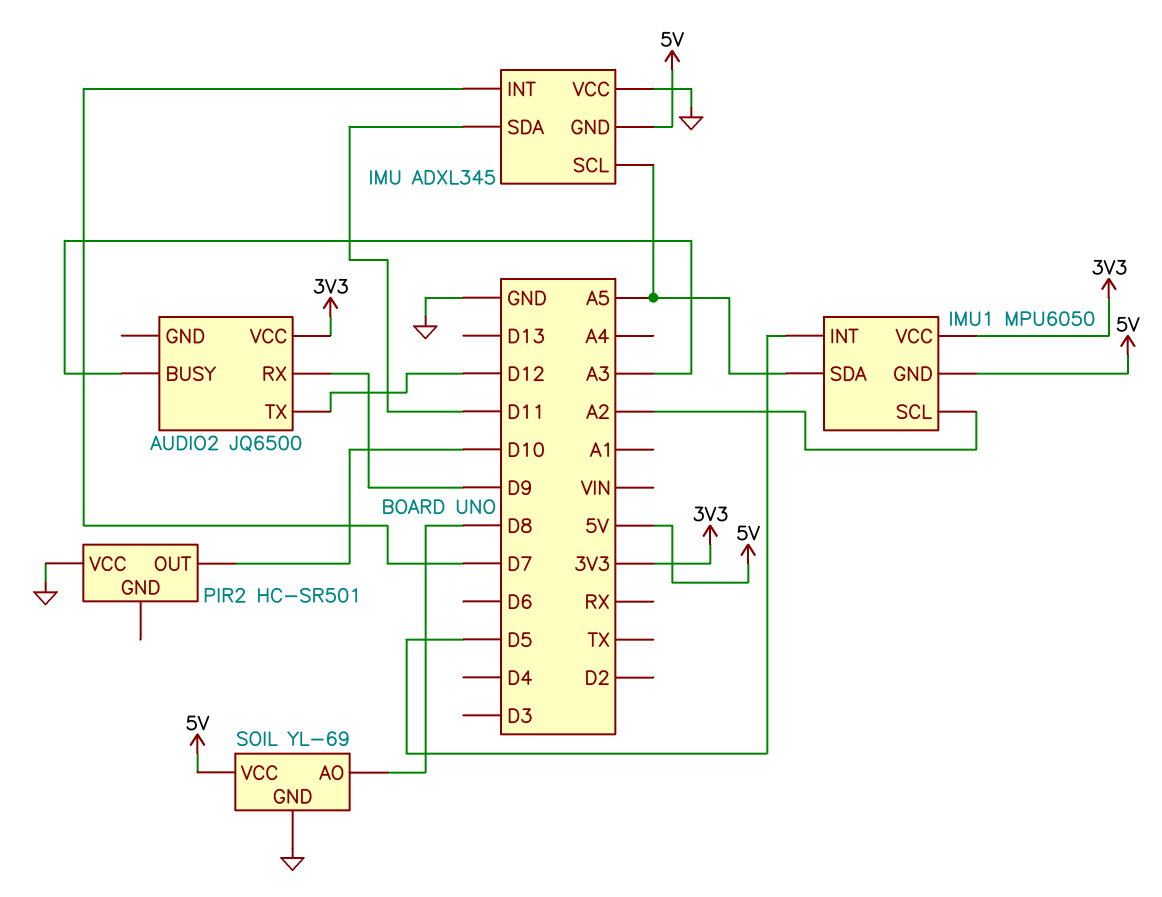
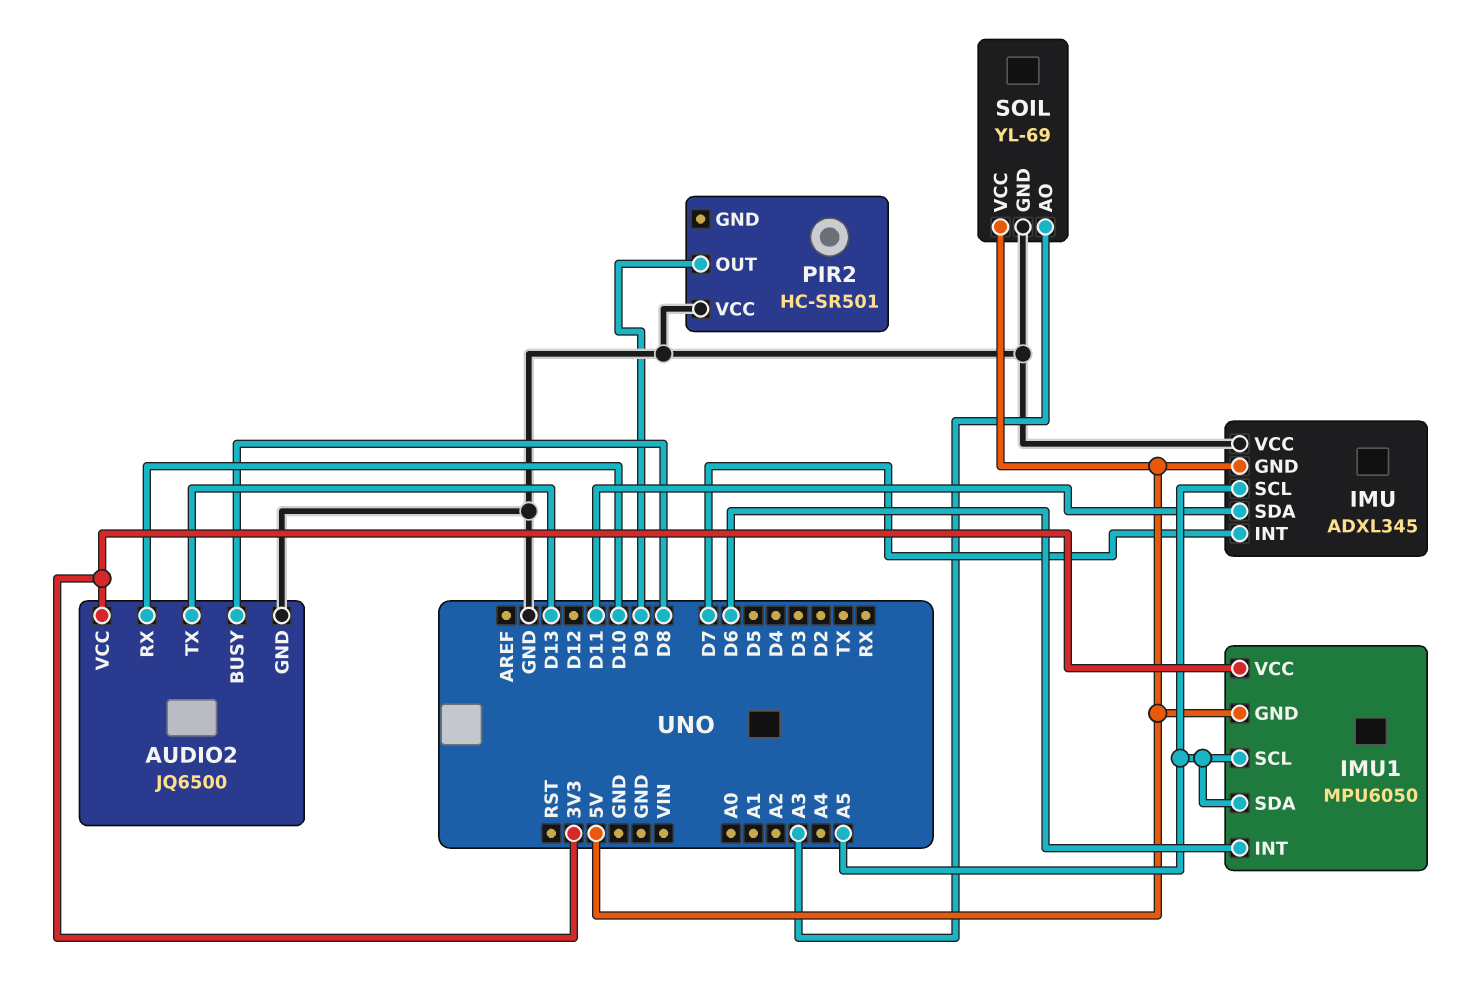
AUDIO2 pin BUSY: A3 -> D8
AUDIO2 pin GND: none -> GND
AUDIO2 pin RX: D9 -> D10
AUDIO2 pin TX: D12 -> D13
IMU1 pin INT: D5 -> D6
IMU1 pin SCL: A2 -> A5
PIR2 pin OUT: D10 -> D9
SOIL pin AO: D8 -> A3

